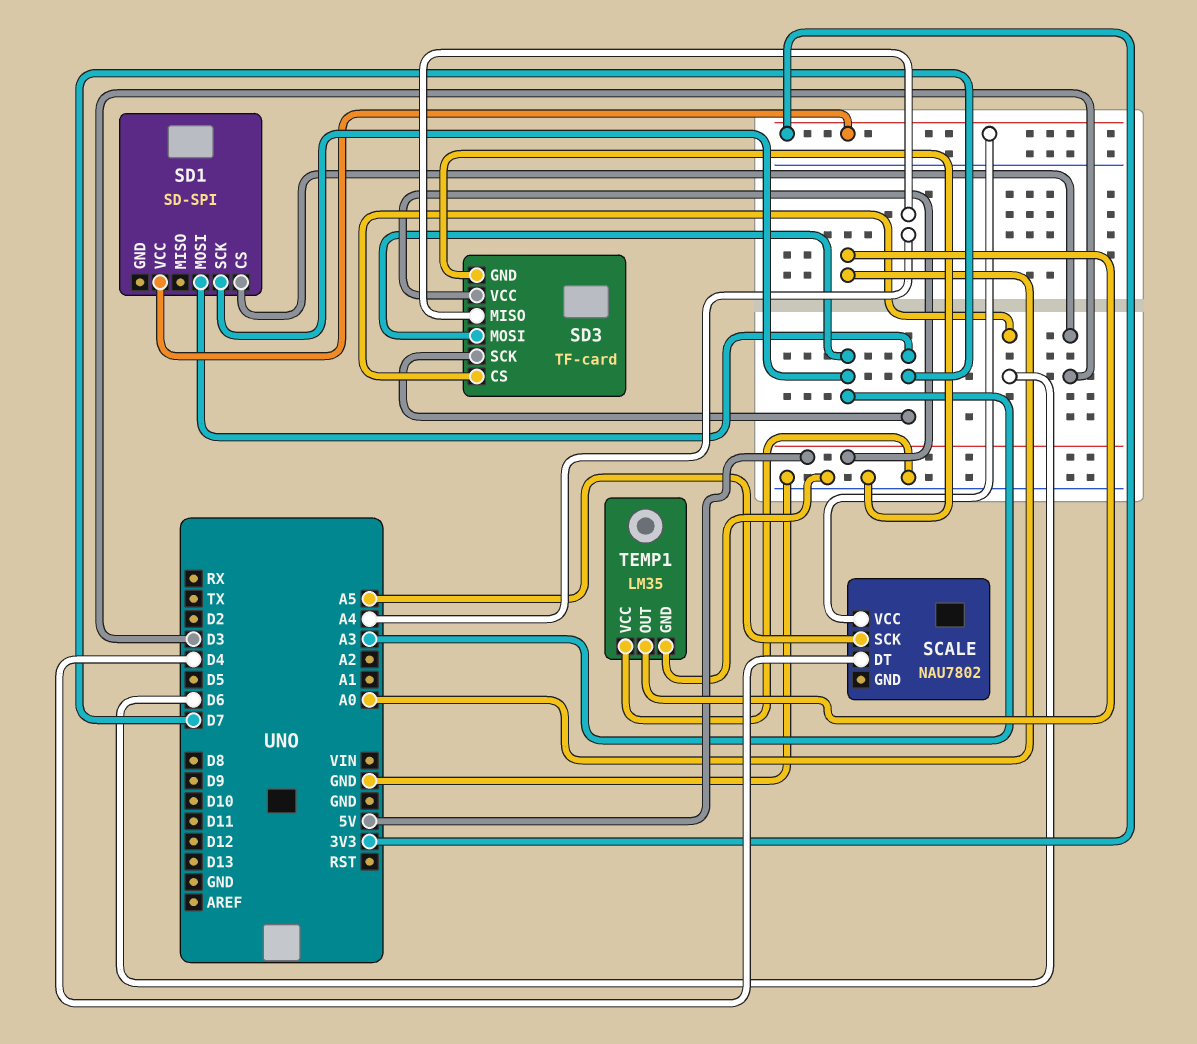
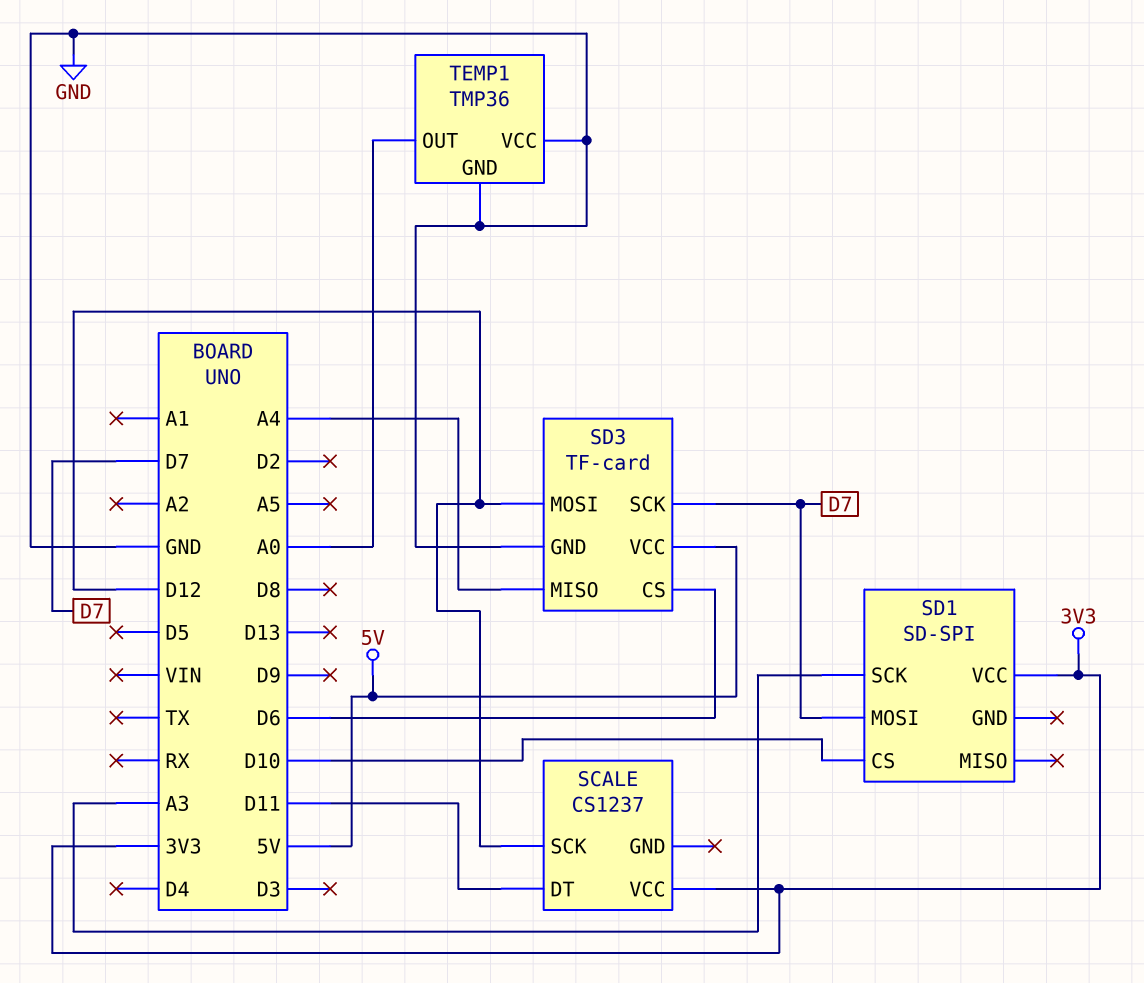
SCALE: NAU7802 -> CS1237
SCALE pin DT: D4 -> D11
SCALE pin SCK: A5 -> D12
SD1 pin CS: D3 -> D10
SD3 pin MOSI: A3 -> D12
TEMP1: LM35 -> TMP36

